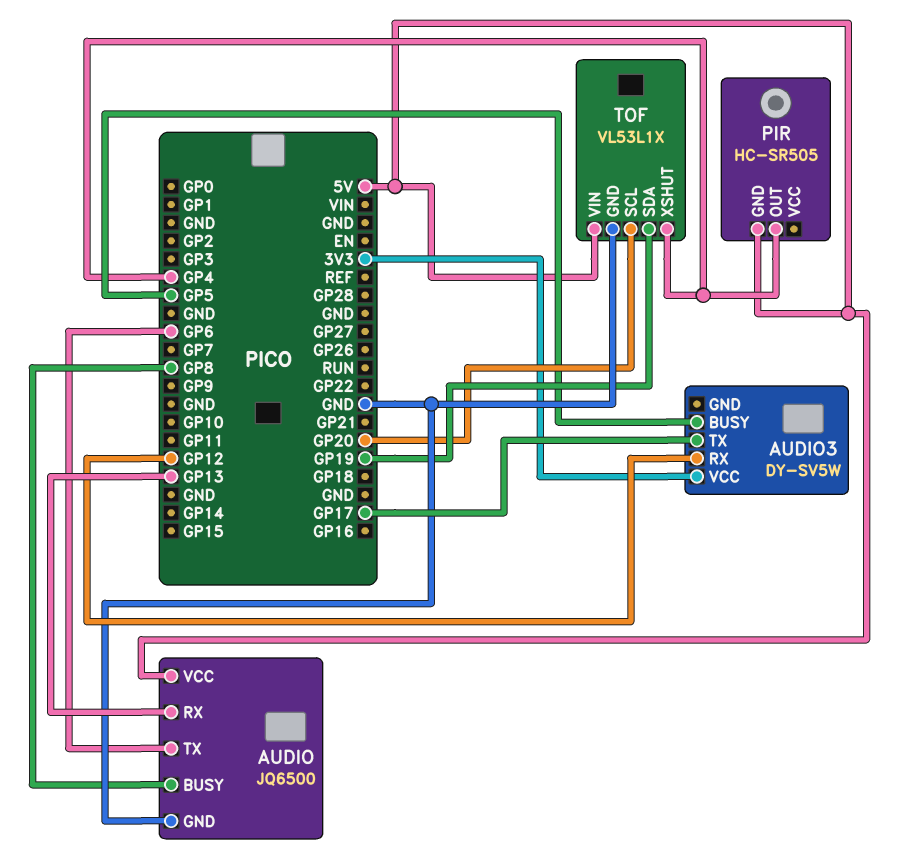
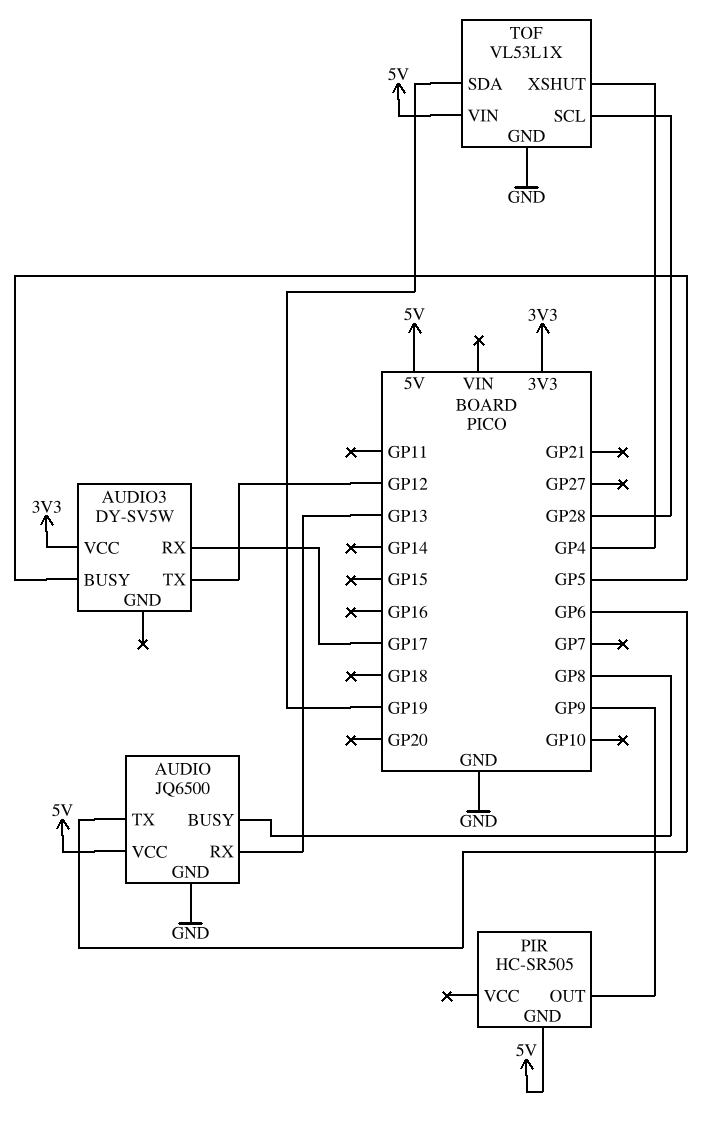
AUDIO3 pin RX: GP12 -> GP17
AUDIO3 pin TX: GP17 -> GP12
PIR pin OUT: GP4 -> GP9
TOF pin SCL: GP20 -> GP28

